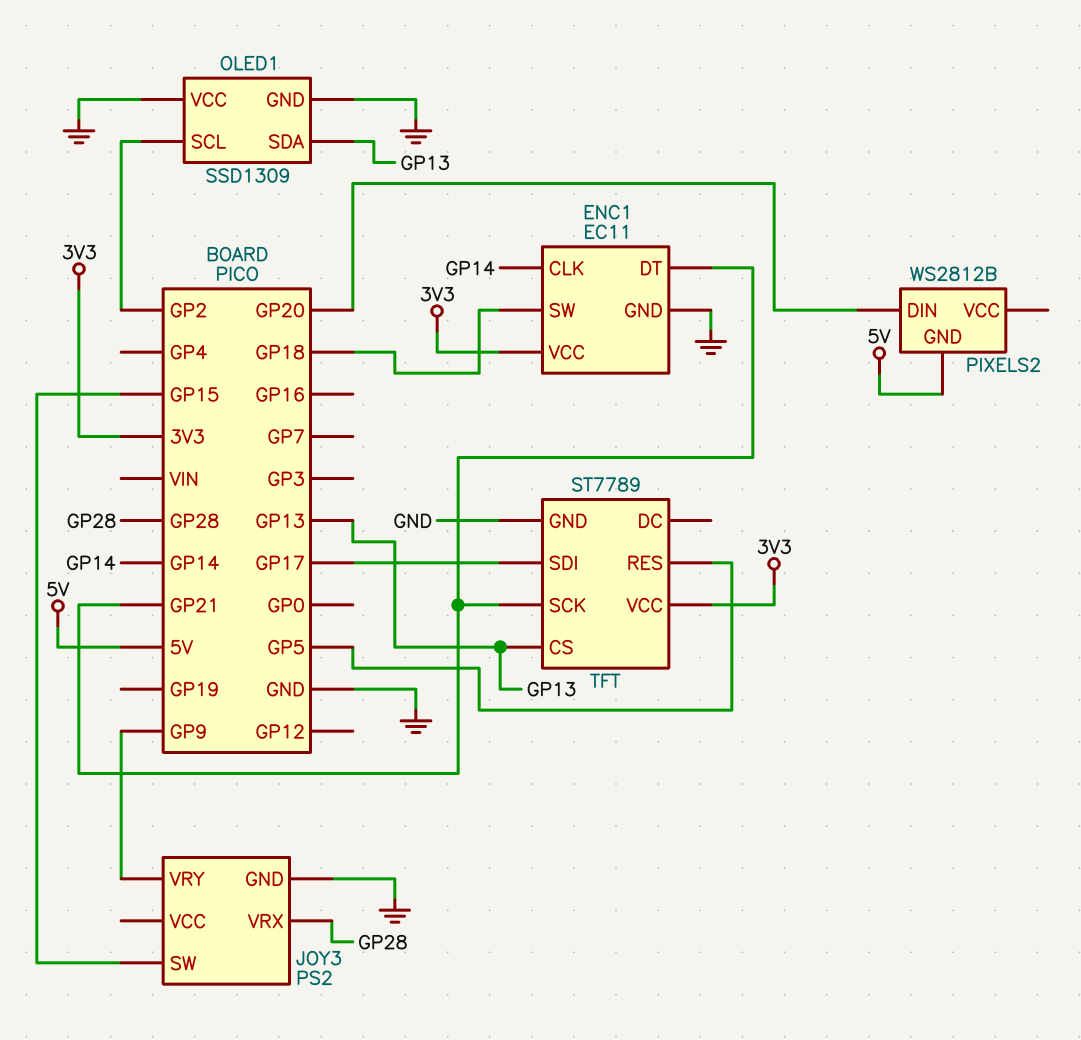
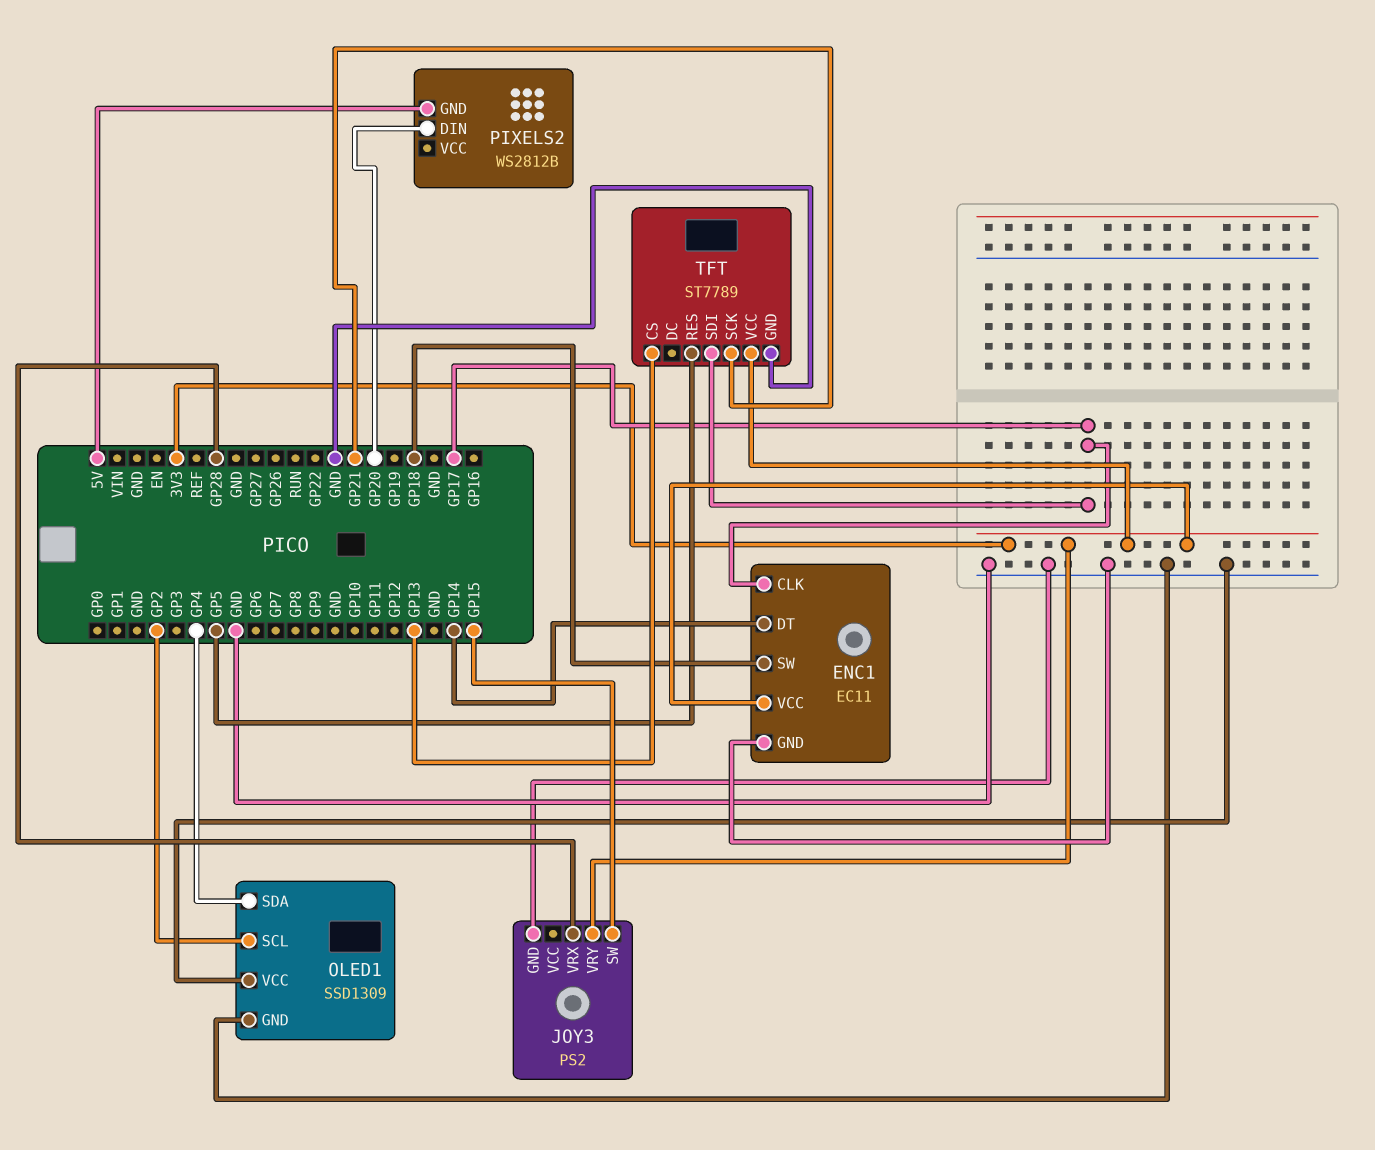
ENC1 pin CLK: GP14 -> GP17
ENC1 pin DT: GP21 -> GP14
JOY3 pin VRY: GP9 -> 3V3
OLED1 pin SDA: GP13 -> GP4

